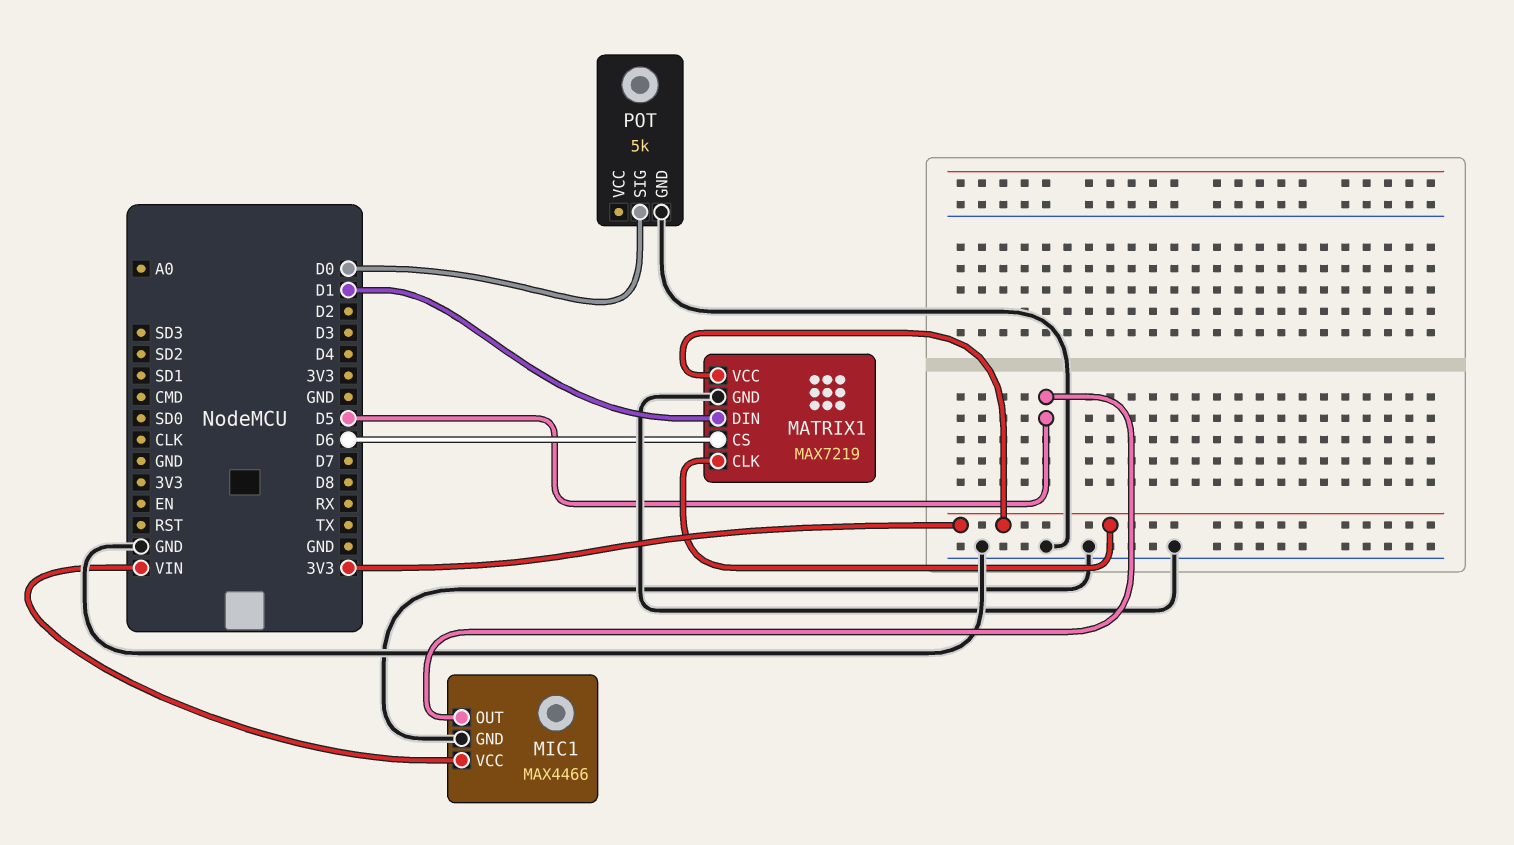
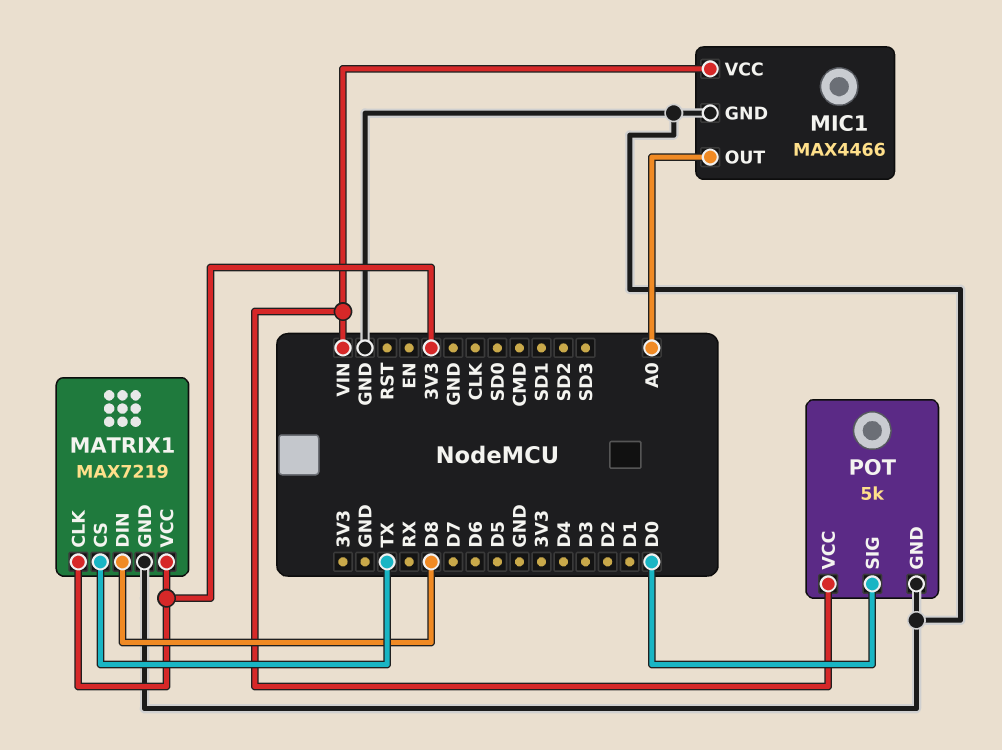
MATRIX1 pin CS: D6 -> TX
MATRIX1 pin DIN: D1 -> D8
MIC1 pin OUT: D5 -> A0
POT pin VCC: none -> VIN

